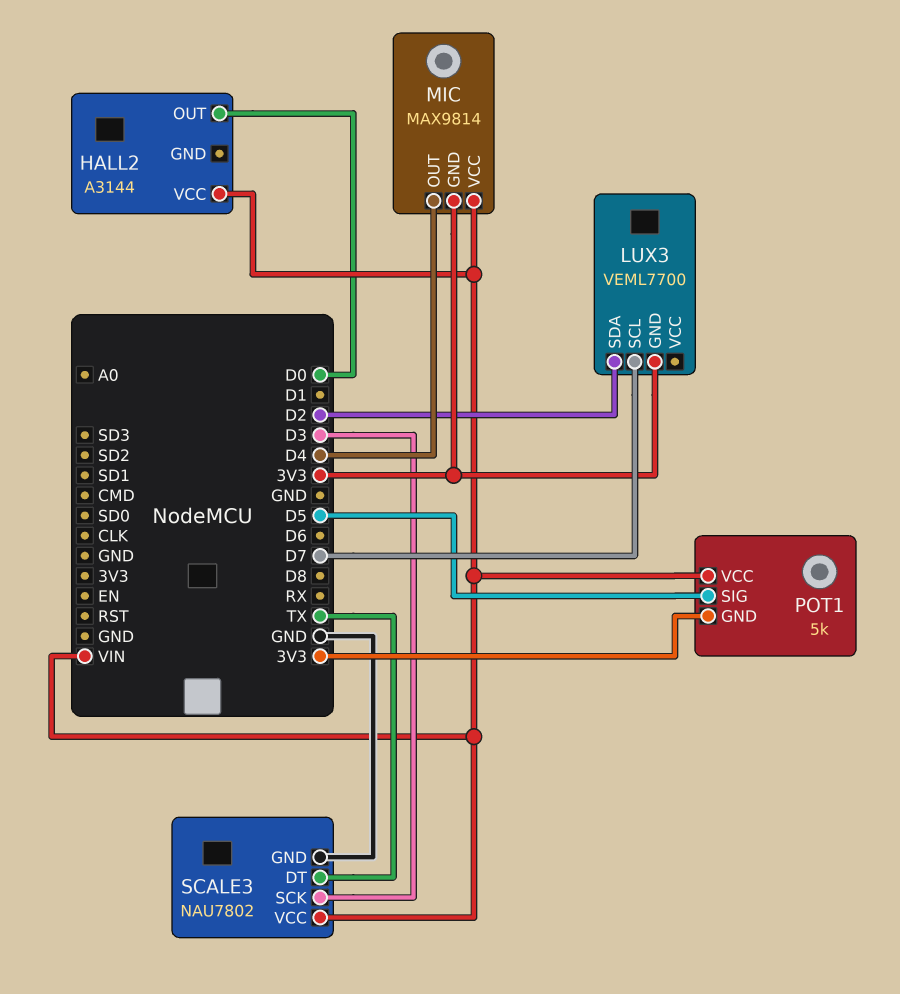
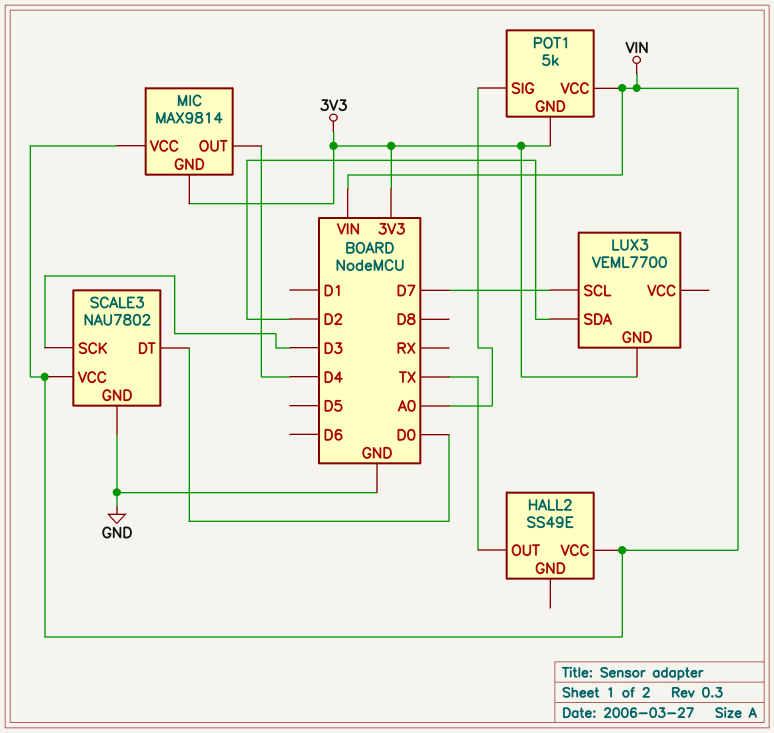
HALL2: A3144 -> SS49E
HALL2 pin OUT: D0 -> TX
POT1 pin SIG: D5 -> A0
SCALE3 pin DT: TX -> D0

